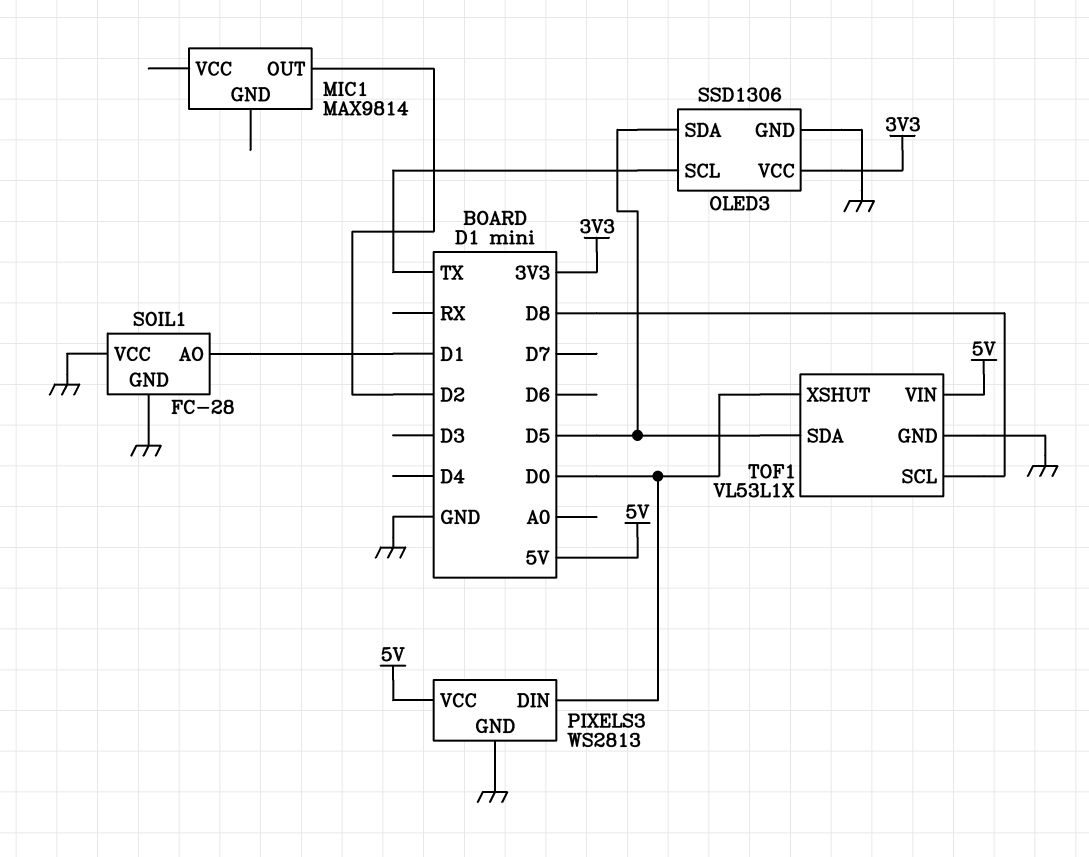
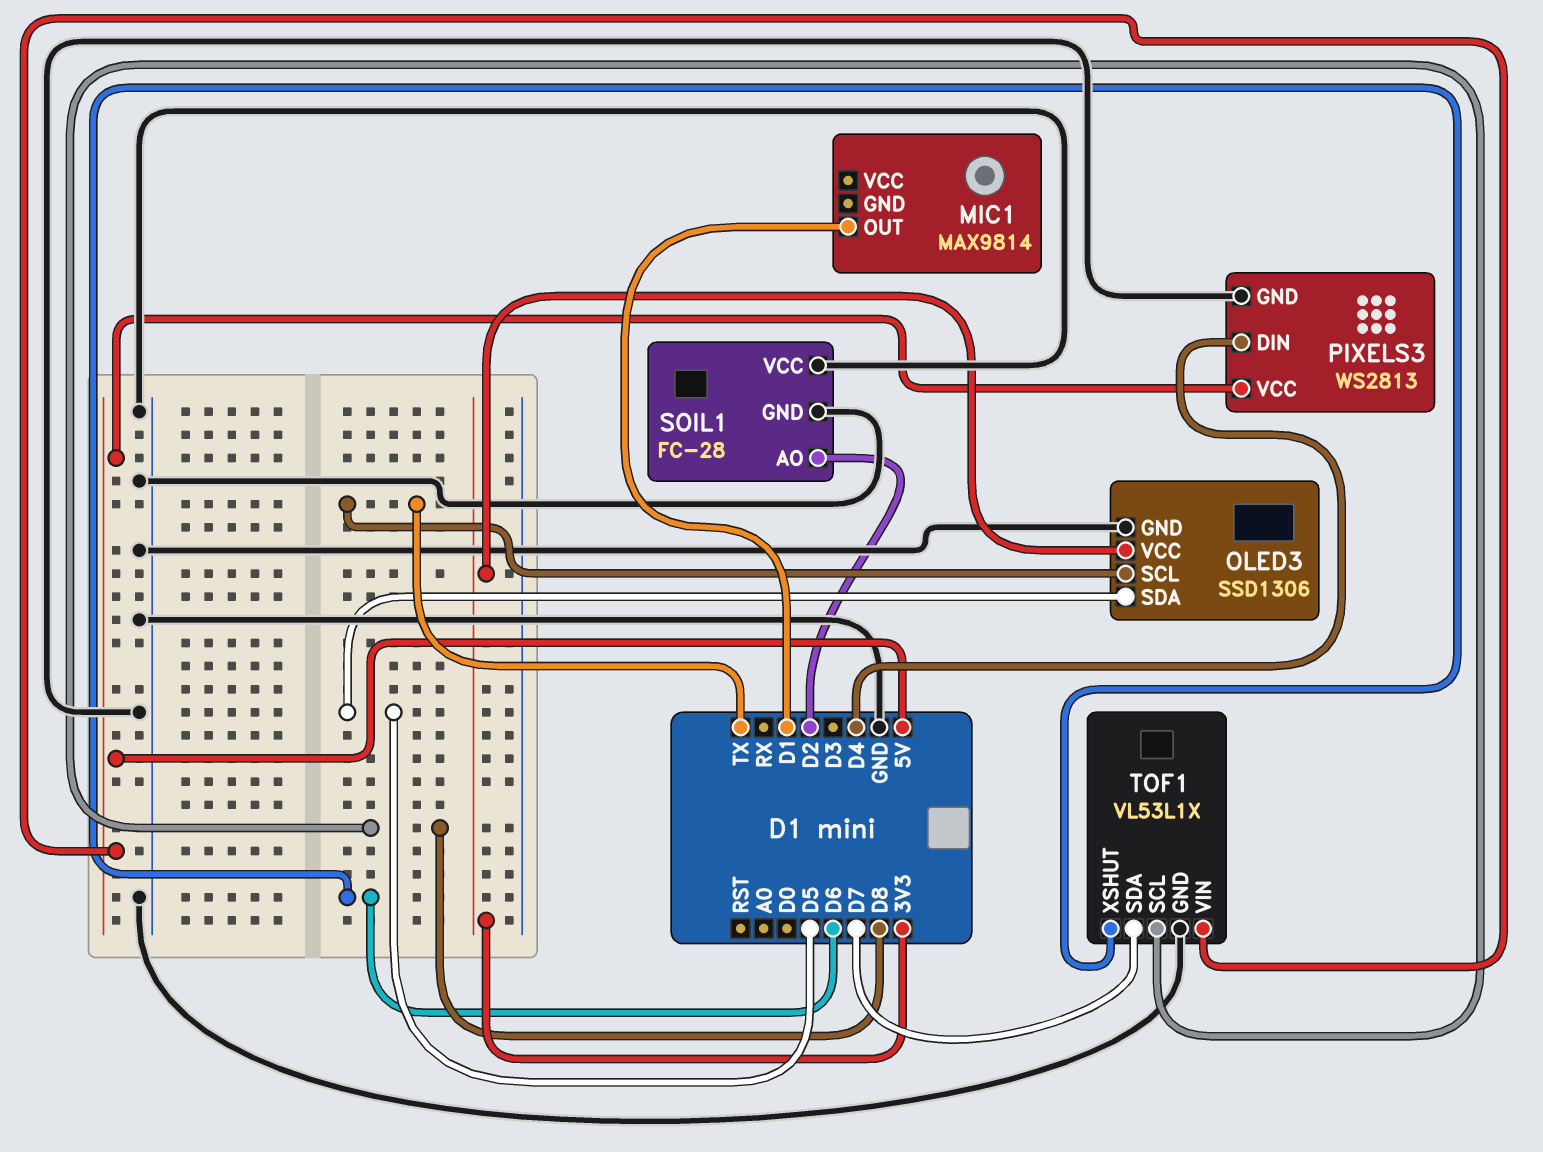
MIC1 pin OUT: D2 -> D1
PIXELS3 pin DIN: D0 -> D4
SOIL1 pin AO: D1 -> D2
TOF1 pin SDA: D5 -> D7
TOF1 pin XSHUT: D0 -> D6

